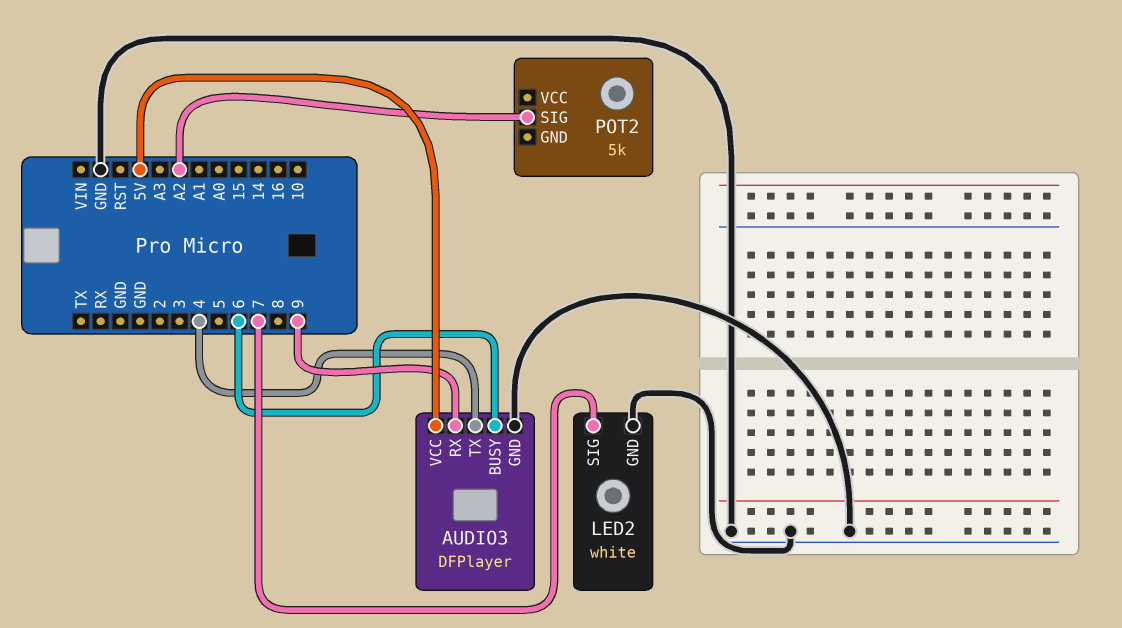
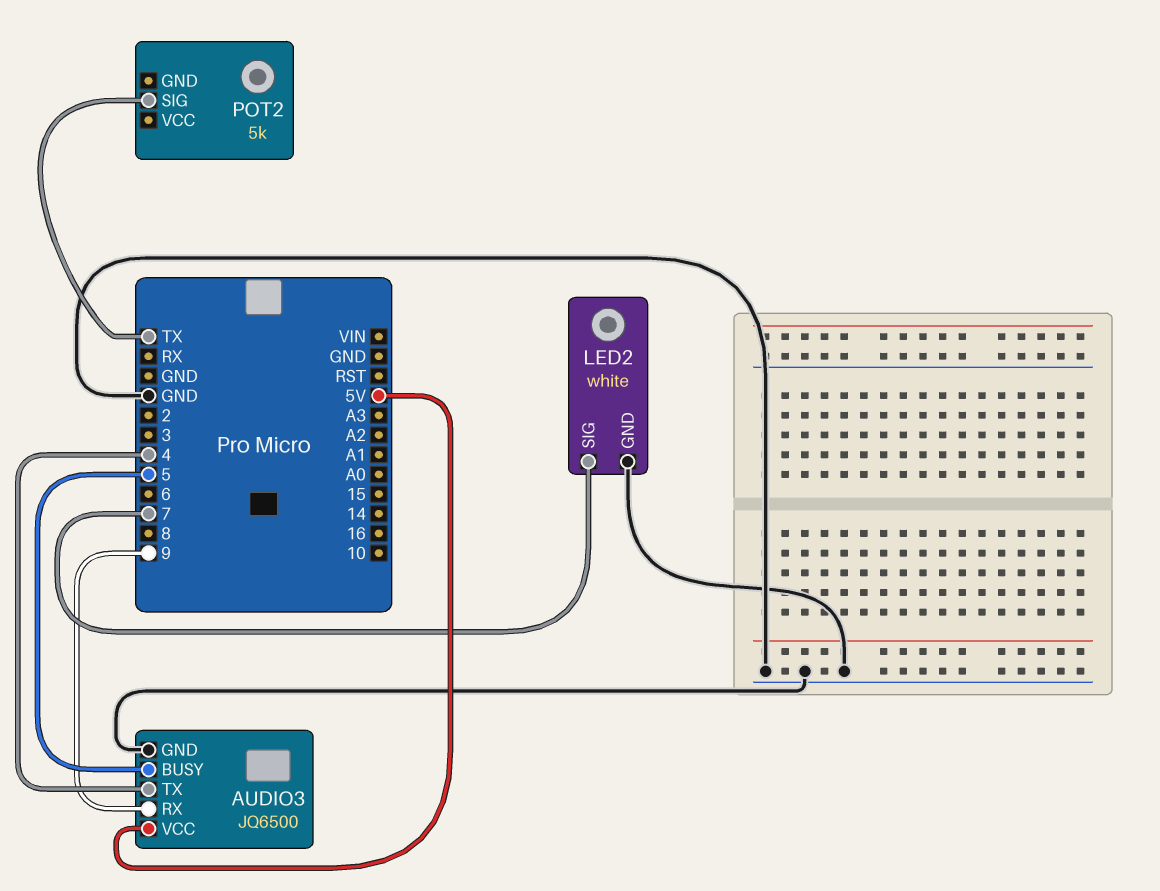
AUDIO3: DFPlayer -> JQ6500
AUDIO3 pin BUSY: 6 -> 5
POT2 pin SIG: A2 -> TX

